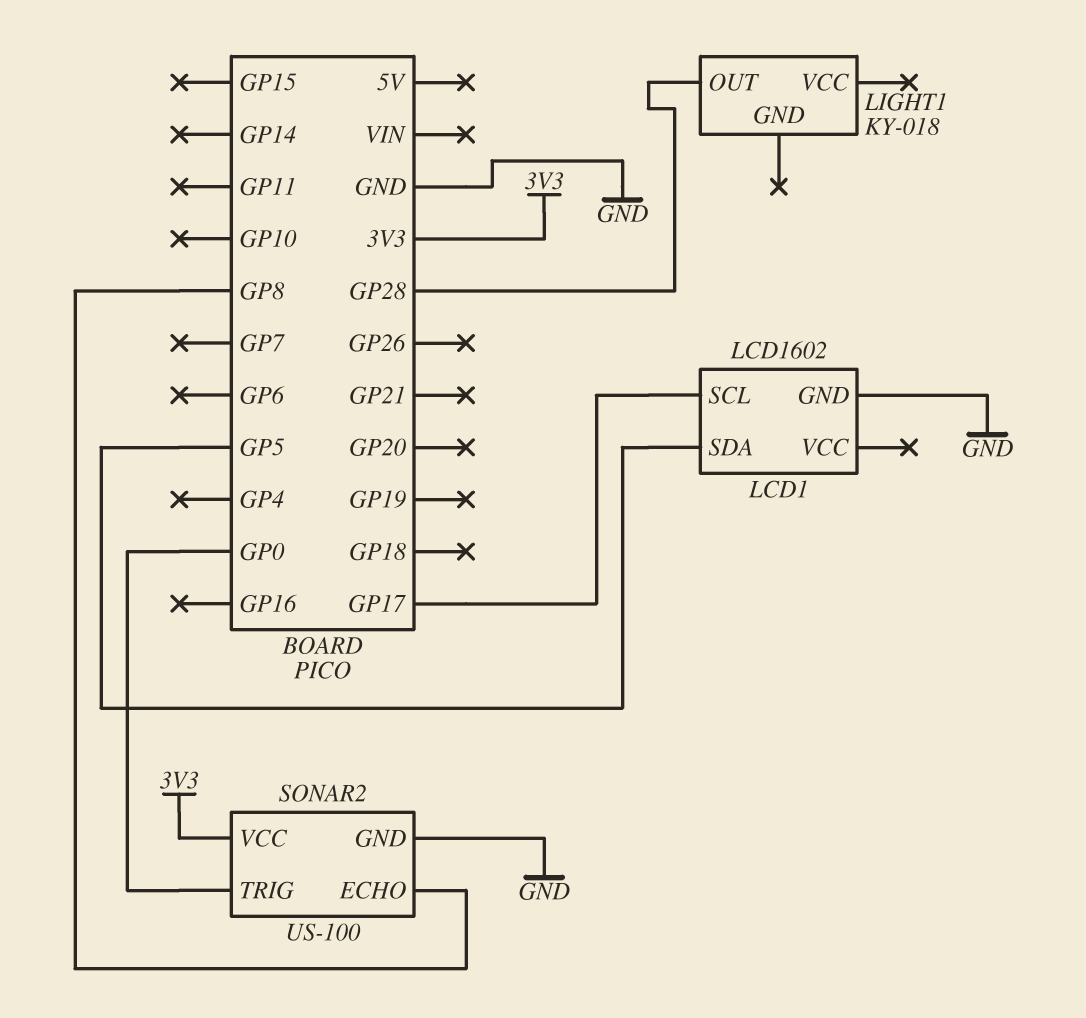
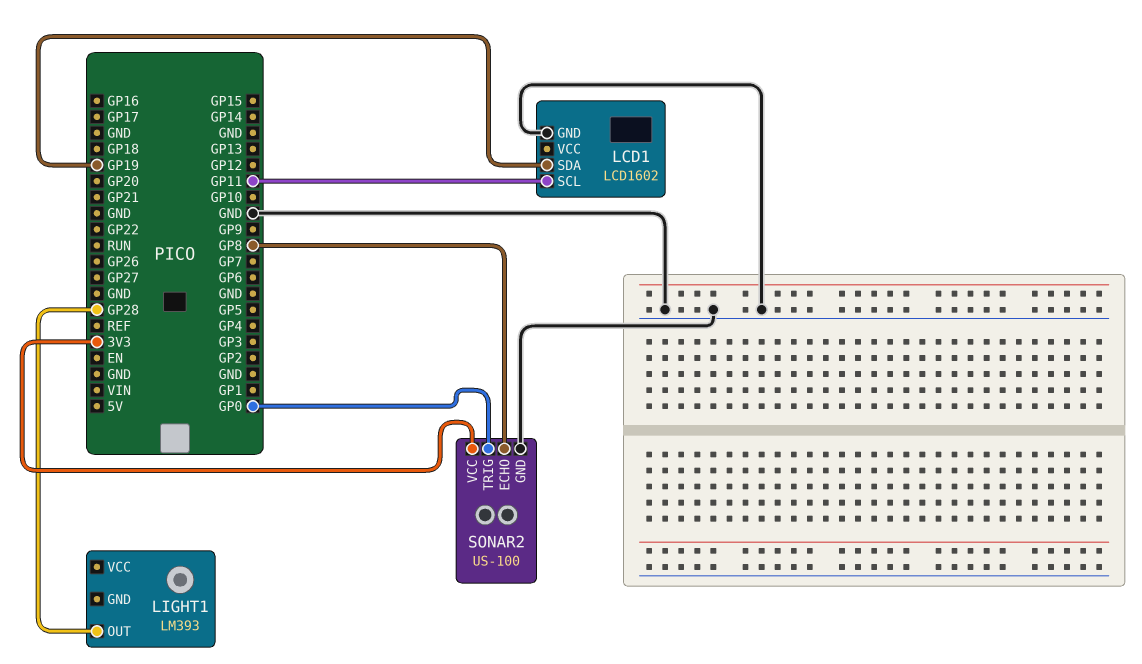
LCD1 pin SCL: GP17 -> GP11
LCD1 pin SDA: GP5 -> GP19
LIGHT1: KY-018 -> LM393

